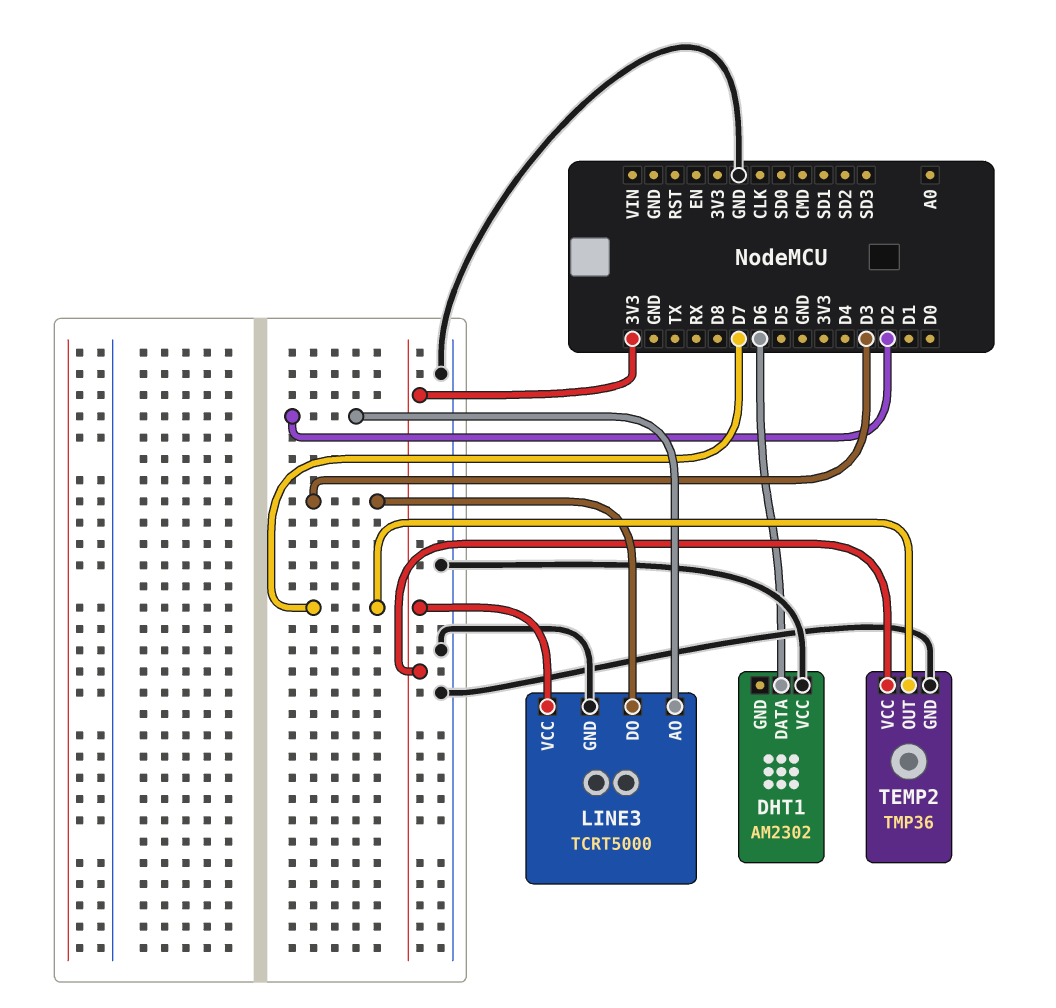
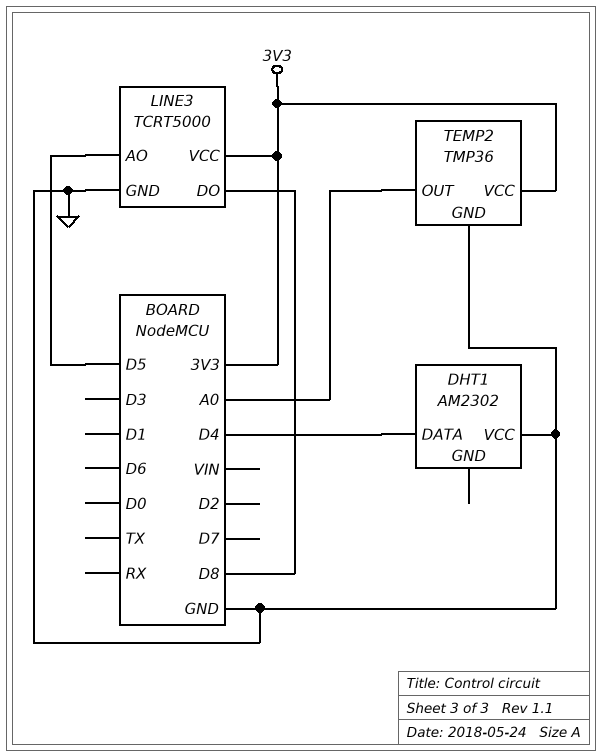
DHT1 pin DATA: D6 -> D4
LINE3 pin AO: D2 -> D5
LINE3 pin DO: D3 -> D8
TEMP2 pin OUT: D7 -> A0

